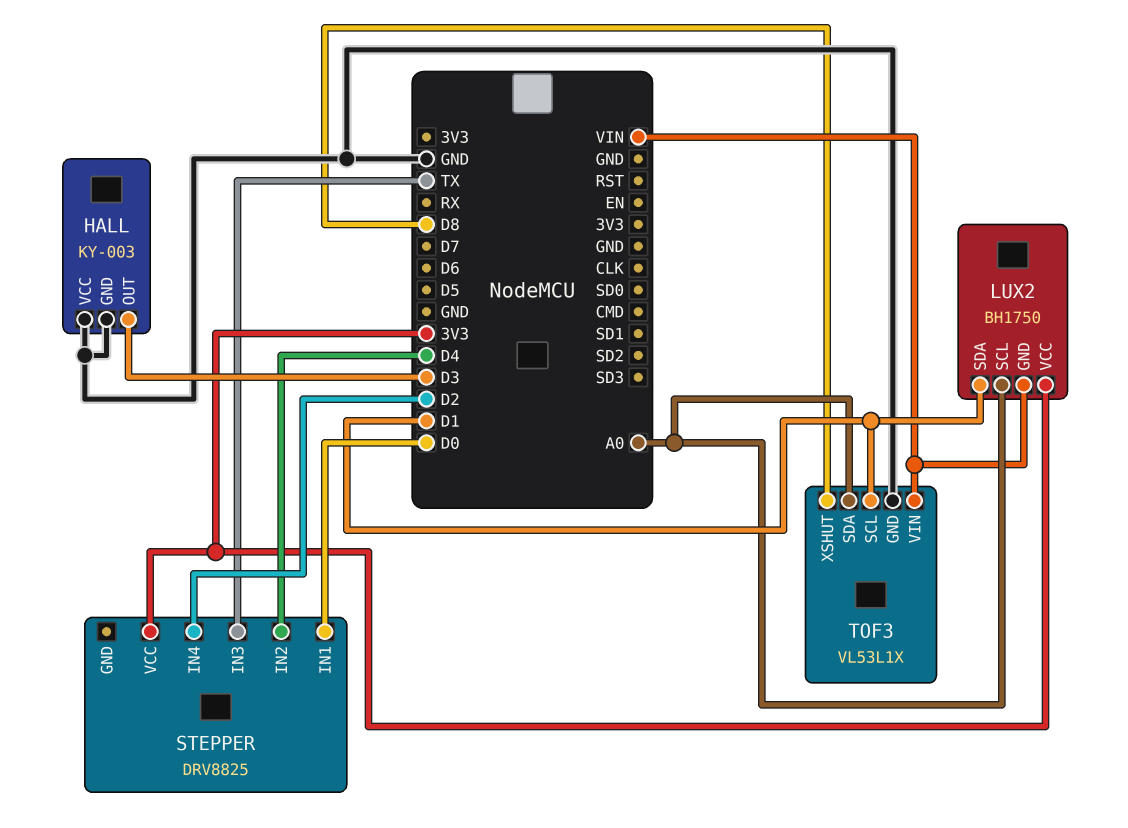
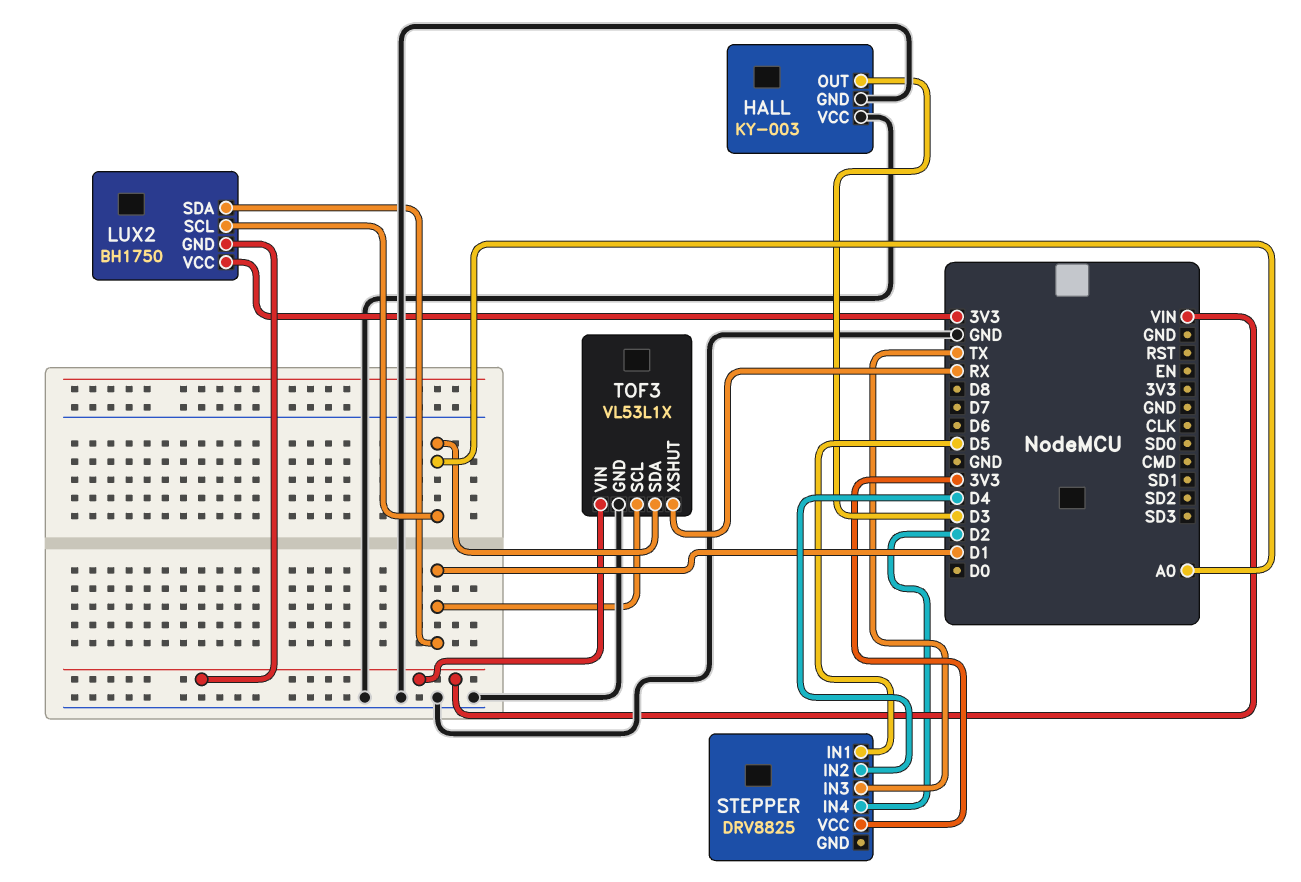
STEPPER pin IN1: D0 -> D5
TOF3 pin XSHUT: D8 -> RX

